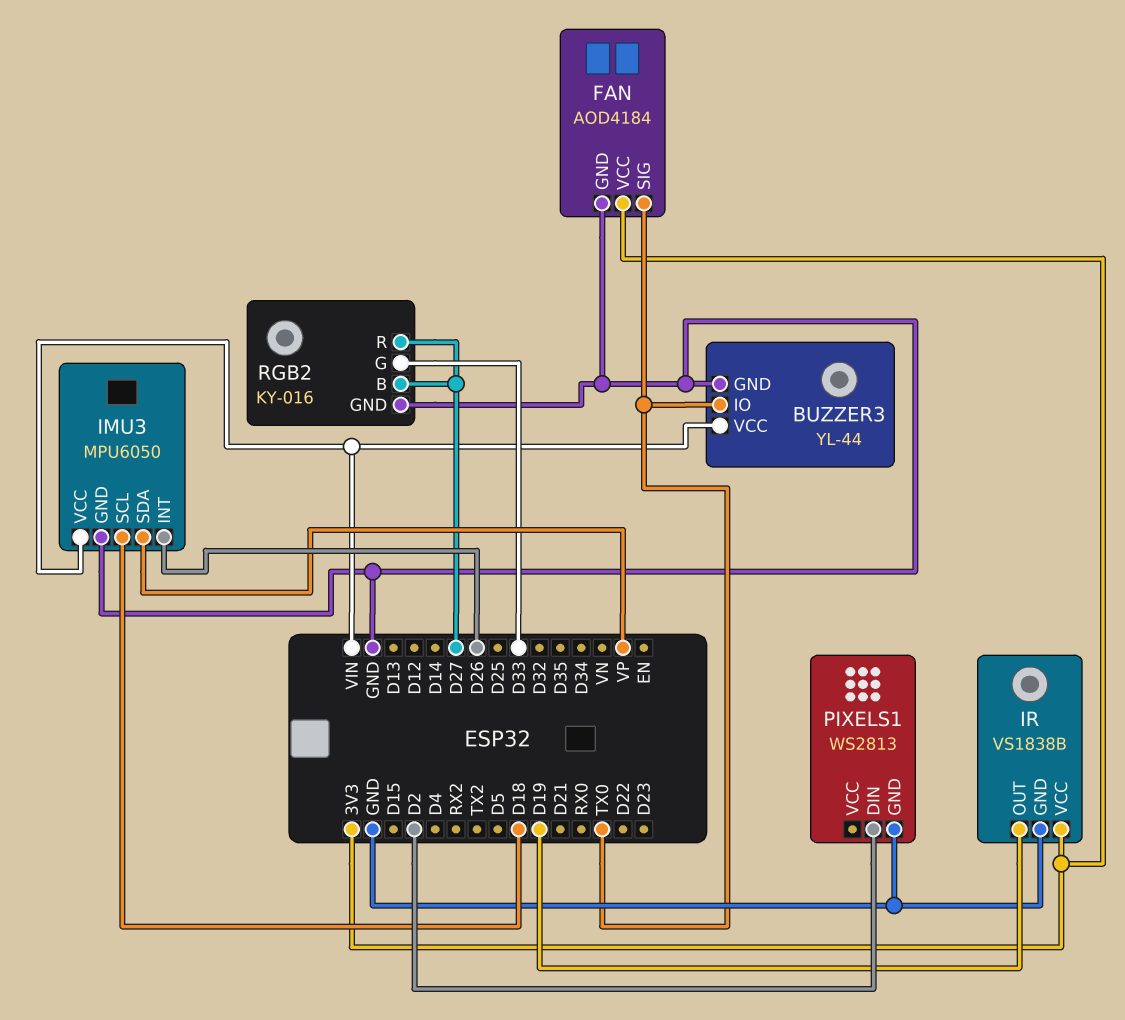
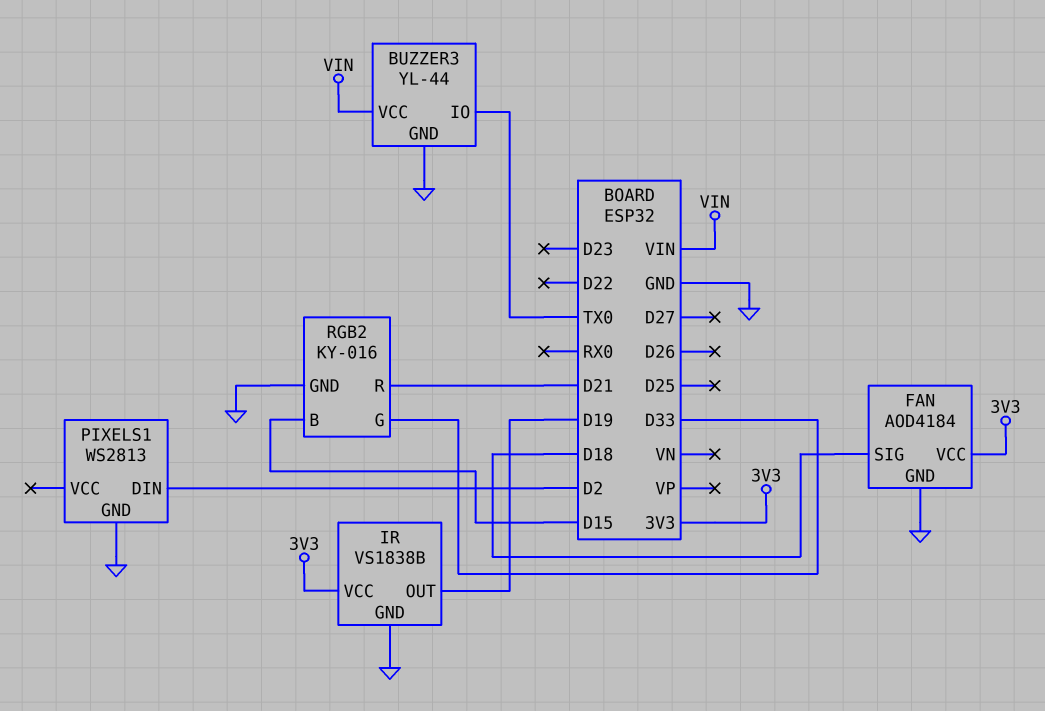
FAN pin SIG: TX0 -> D18
IMU3: MPU6050 -> none
IMU3 pin GND: GND -> none
IMU3 pin INT: D26 -> none
IMU3 pin SCL: D18 -> none
IMU3 pin SDA: VP -> none
IMU3 pin VCC: VIN -> none
RGB2 pin B: D27 -> D15
RGB2 pin R: D27 -> D21

